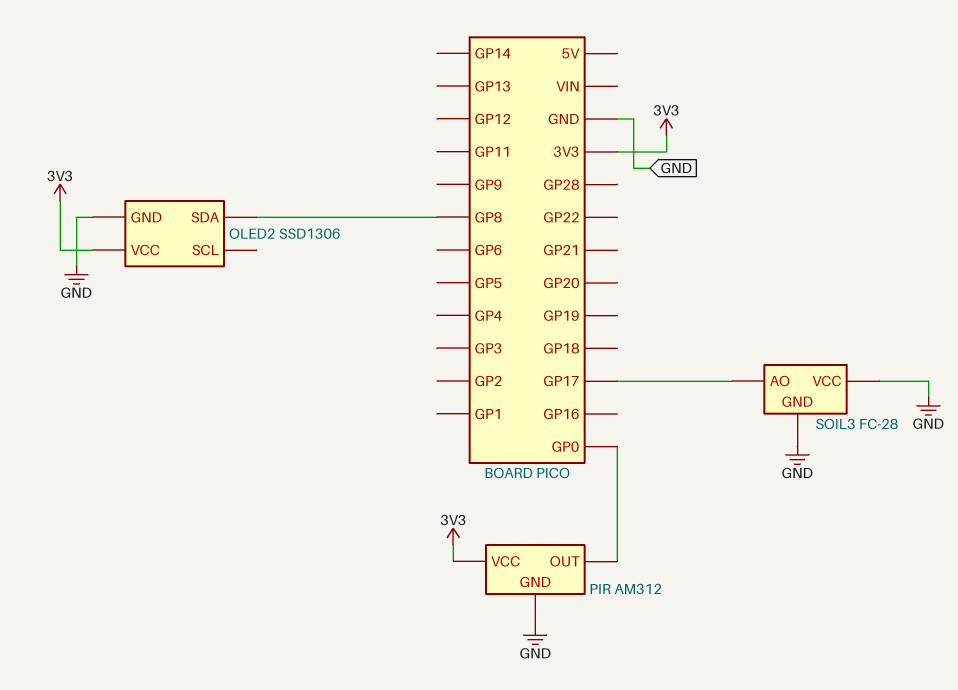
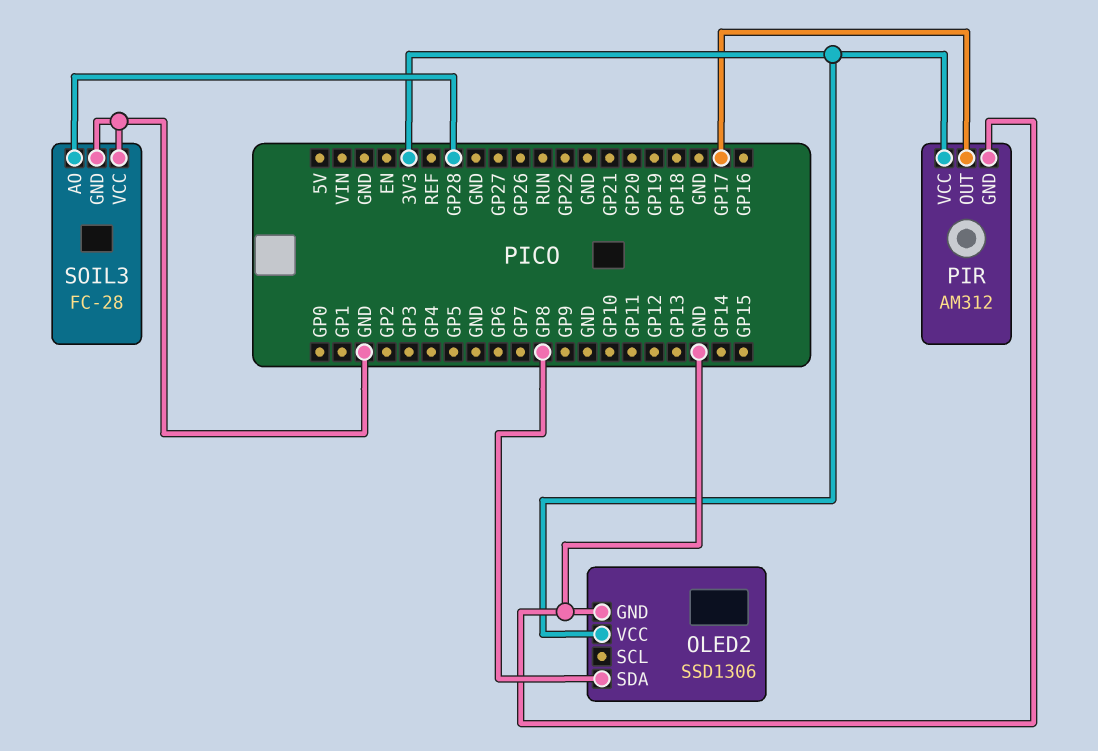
PIR pin OUT: GP0 -> GP17
SOIL3 pin AO: GP17 -> GP28

